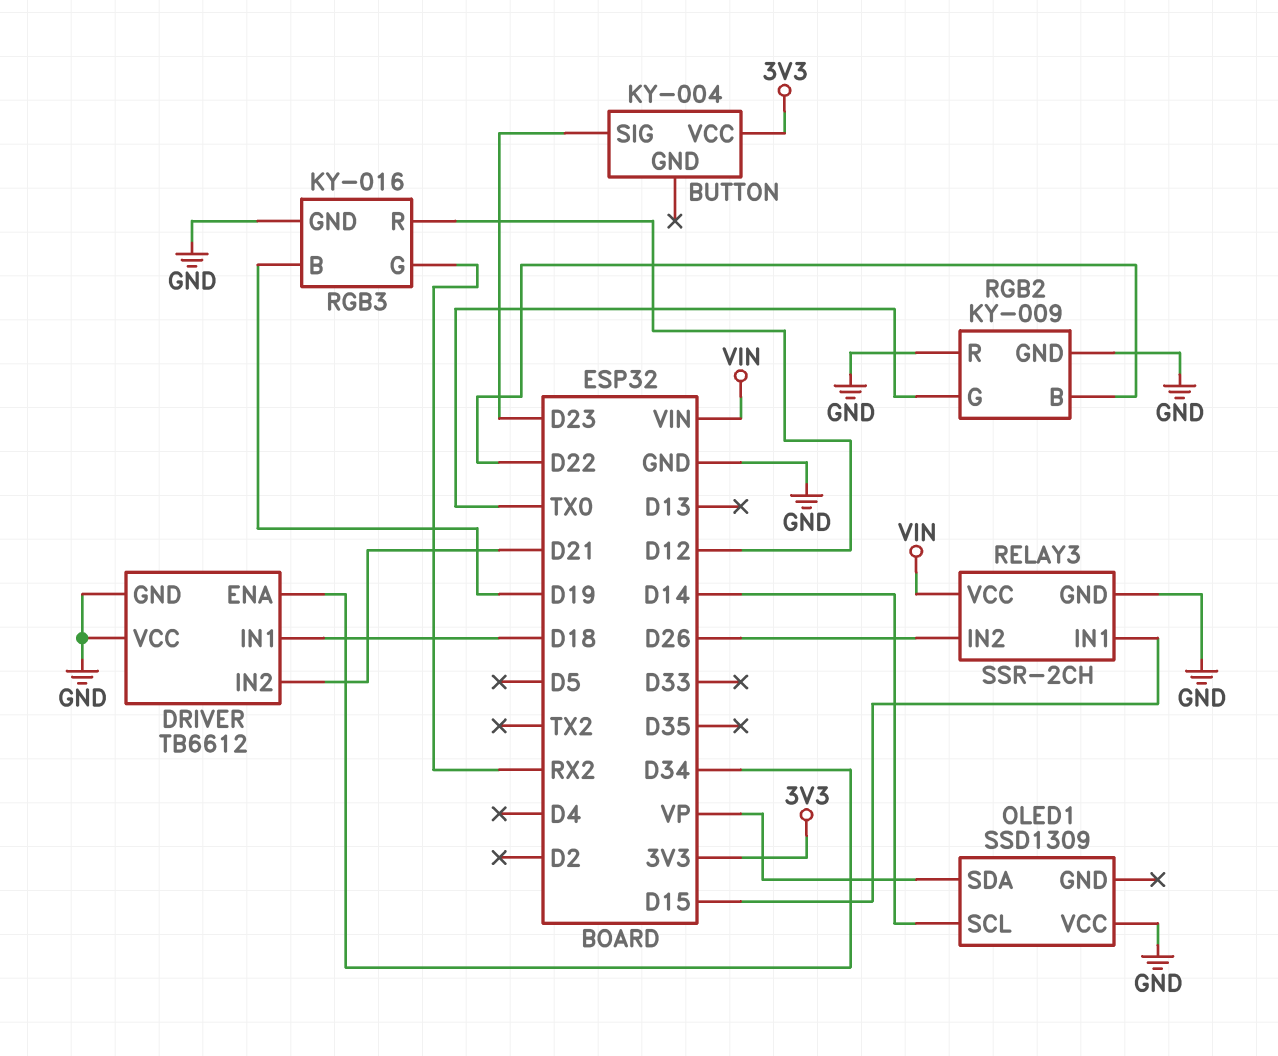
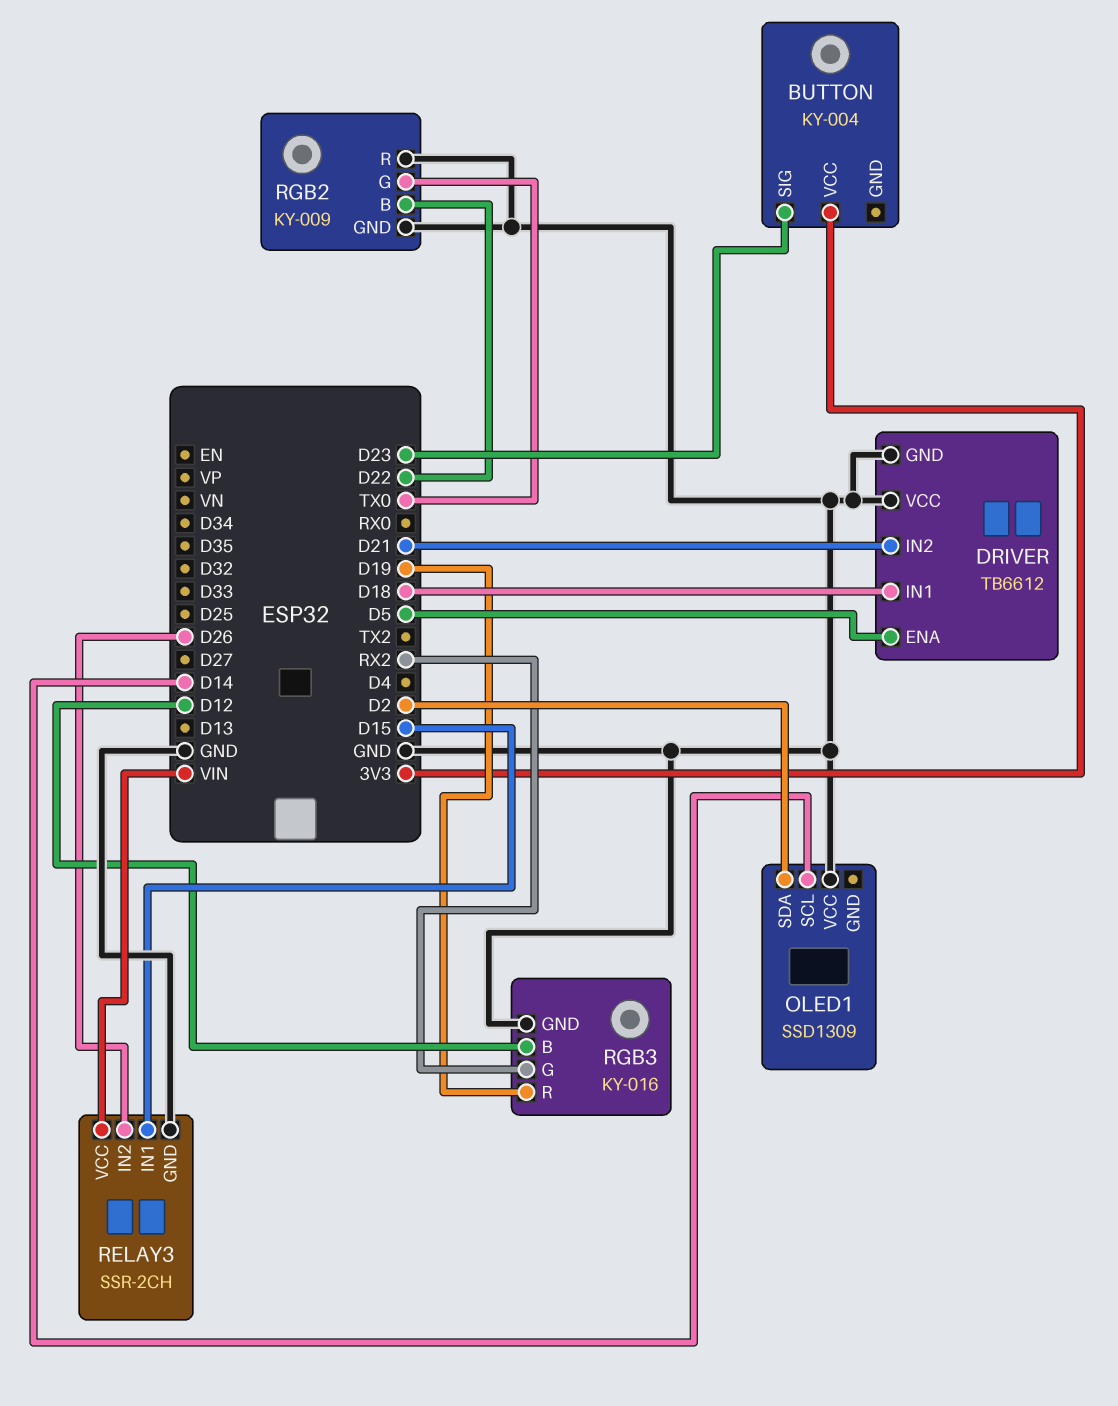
DRIVER pin ENA: D34 -> D5
OLED1 pin SDA: VP -> D2
RGB3 pin B: D19 -> D12
RGB3 pin R: D12 -> D19

